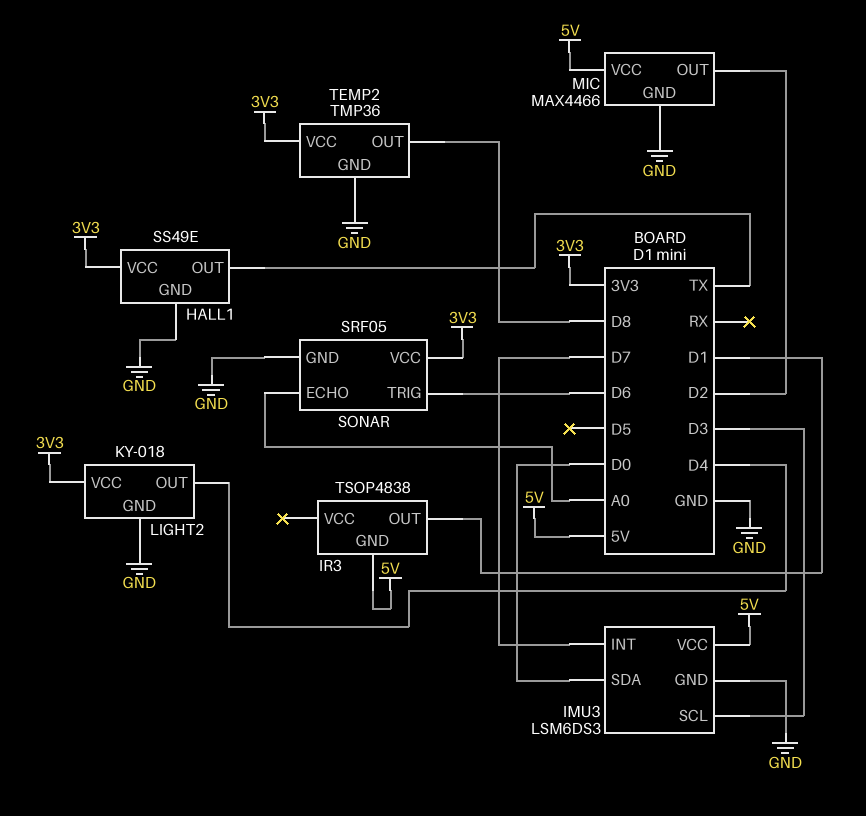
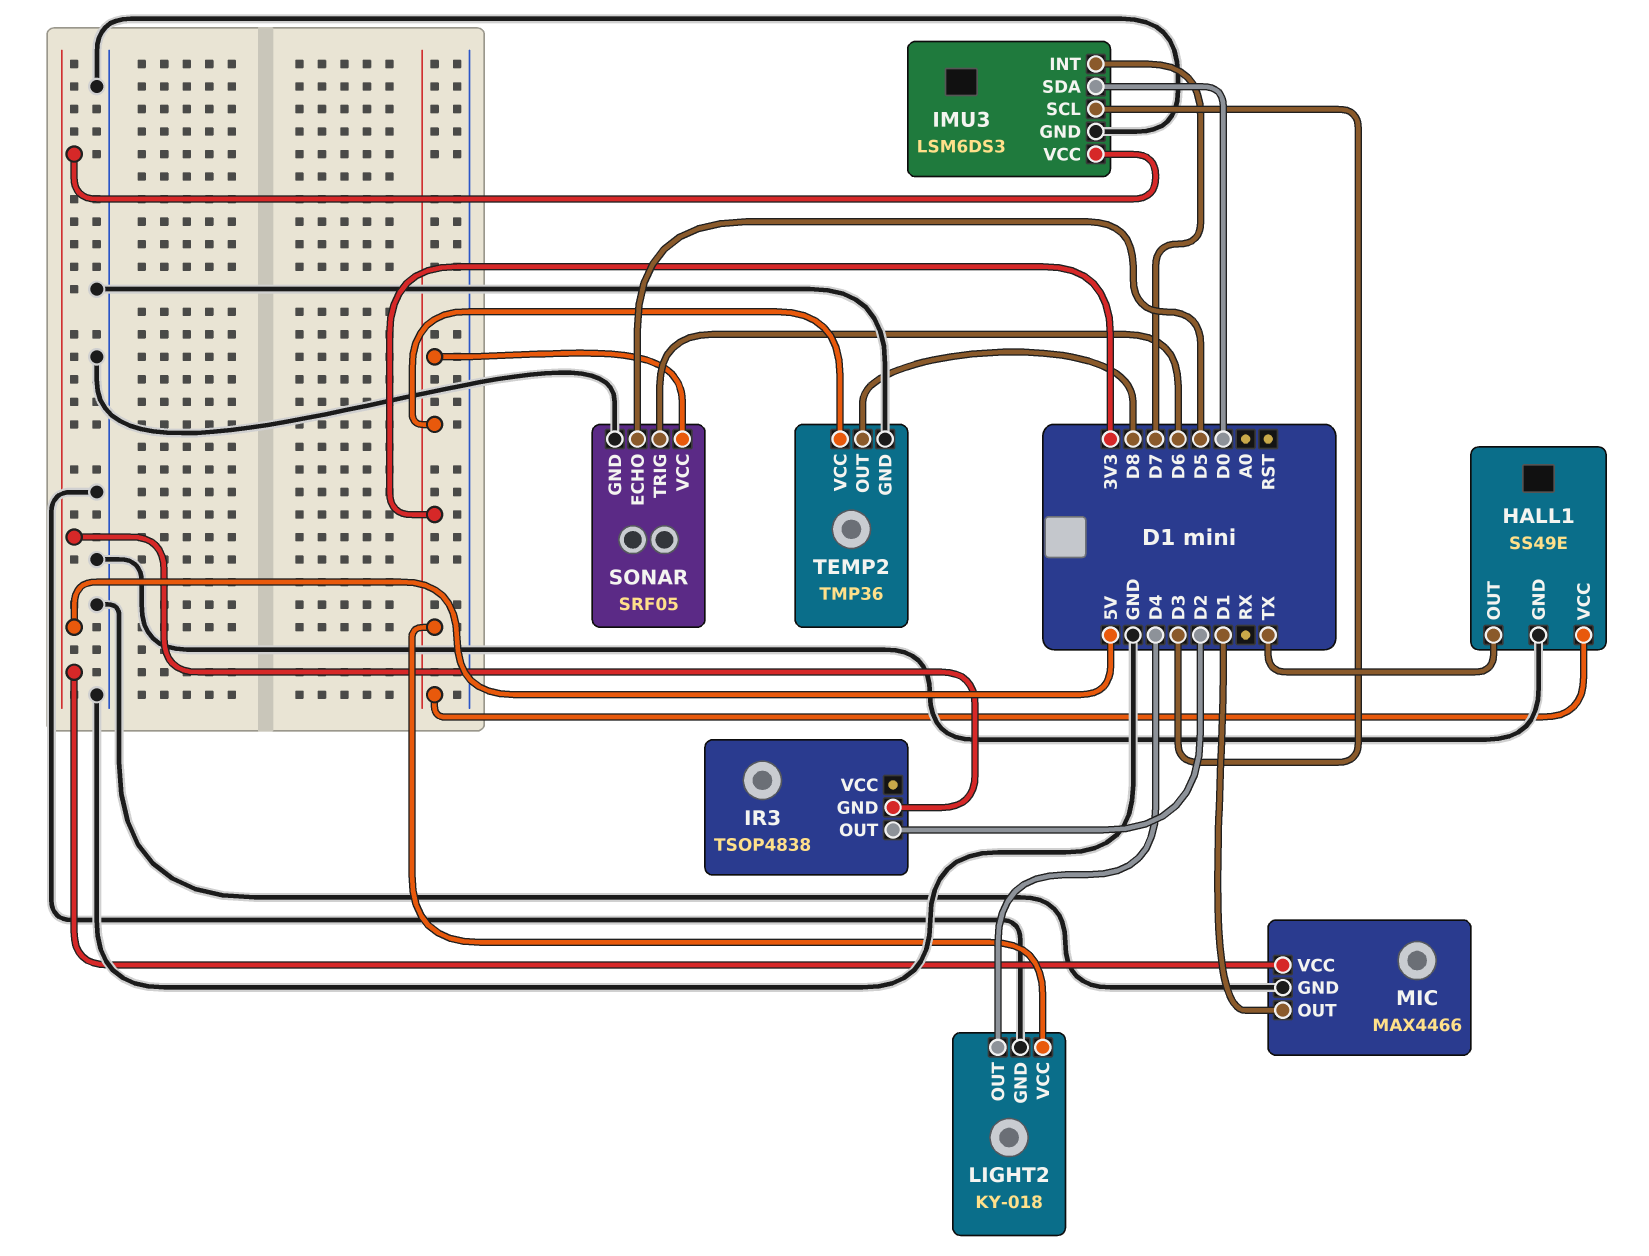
IR3 pin OUT: D1 -> D2
MIC pin OUT: D2 -> D1
SONAR pin ECHO: A0 -> D5

